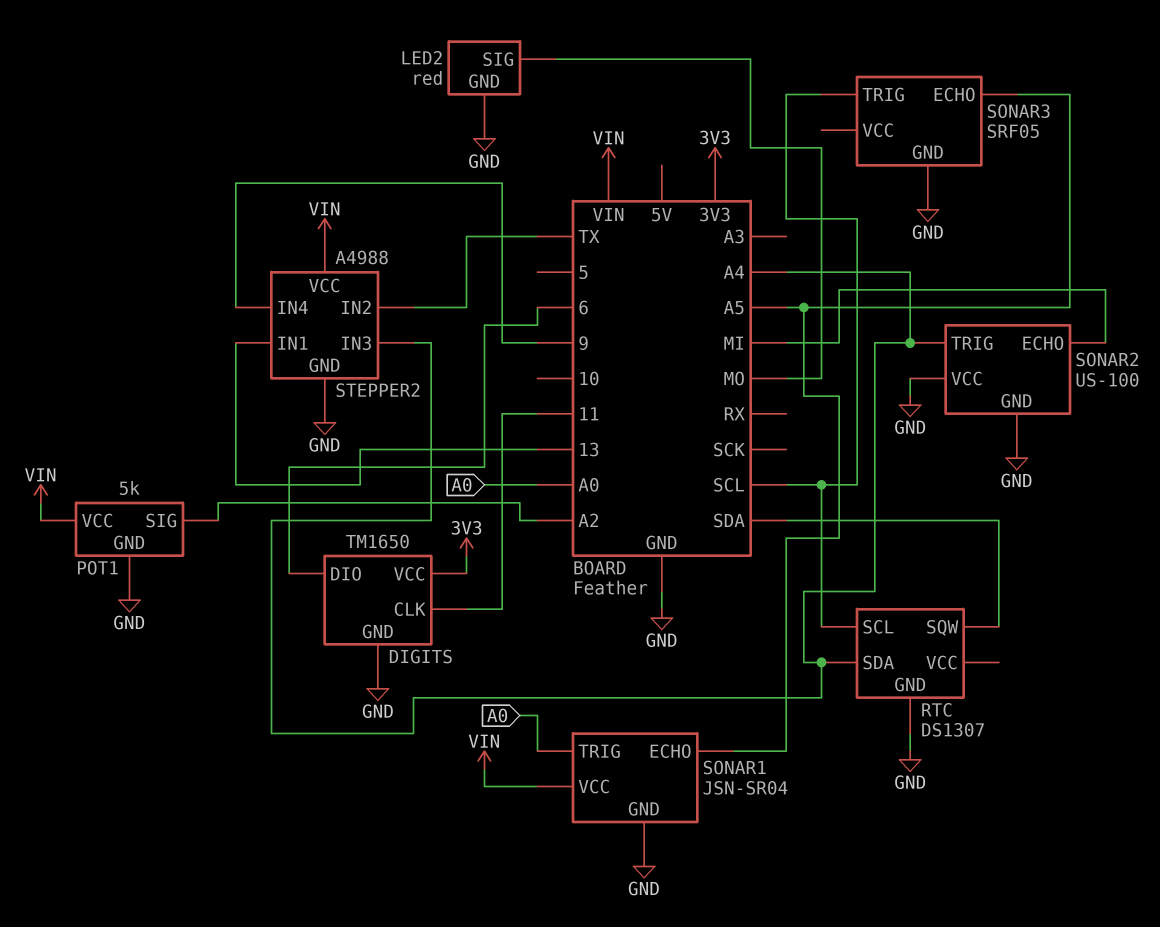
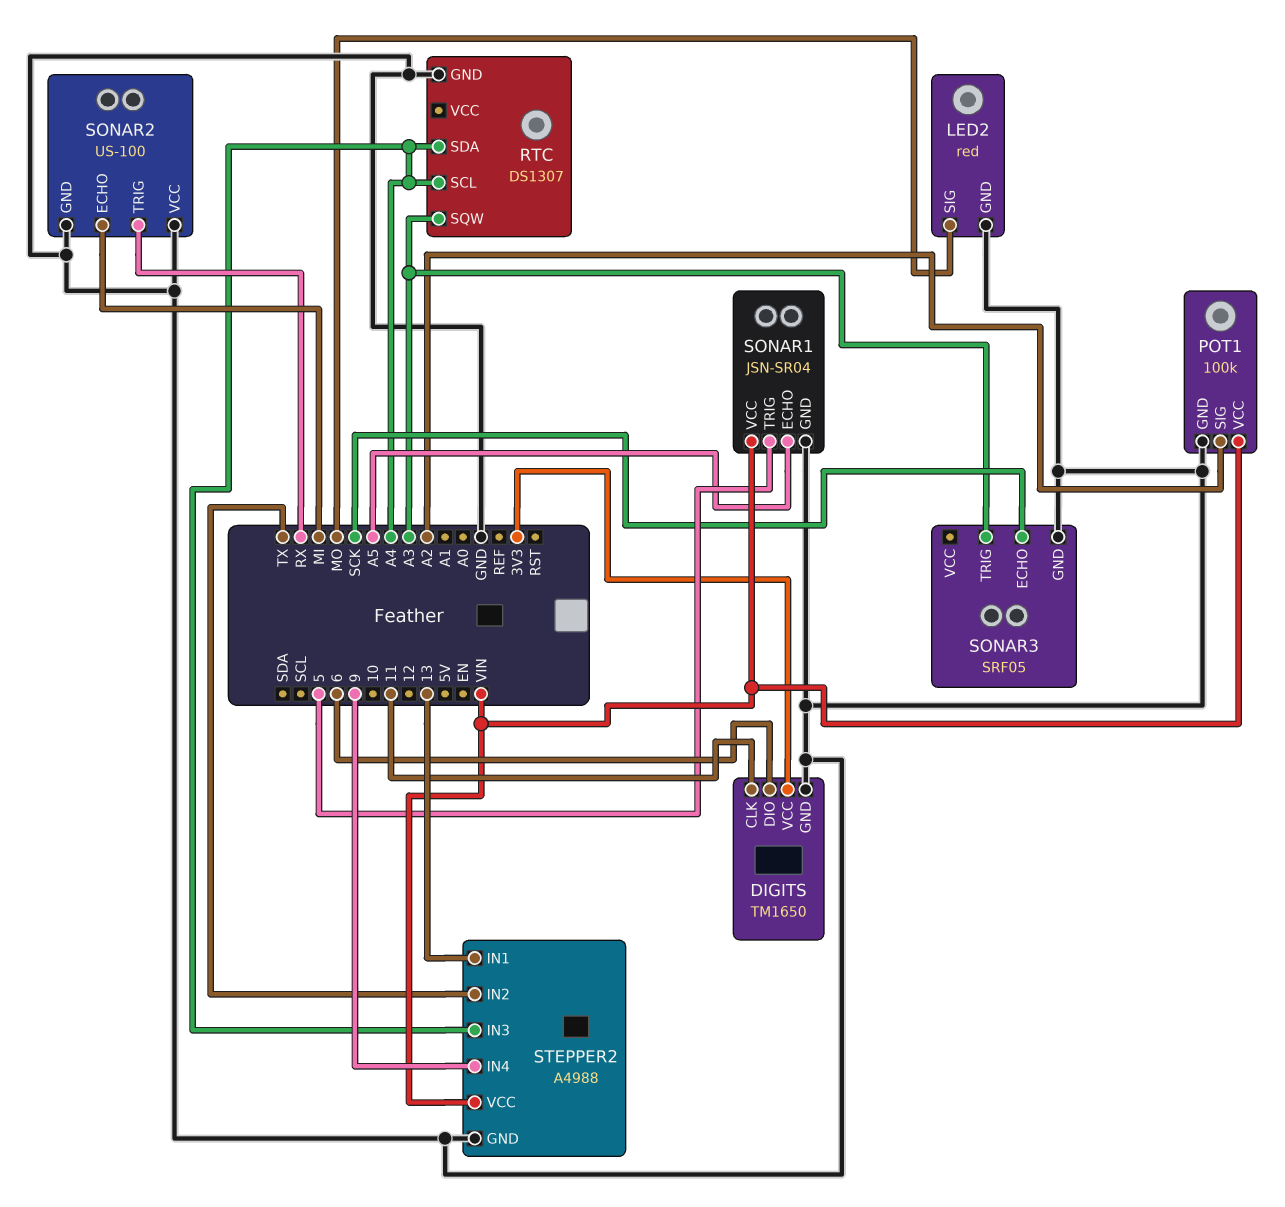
POT1: 5k -> 100k
RTC pin SCL: SCL -> A4
RTC pin SQW: SDA -> A3
SONAR1 pin TRIG: A0 -> 5
SONAR2 pin TRIG: A4 -> RX
SONAR3 pin ECHO: A5 -> SCK
SONAR3 pin TRIG: SCL -> A3

